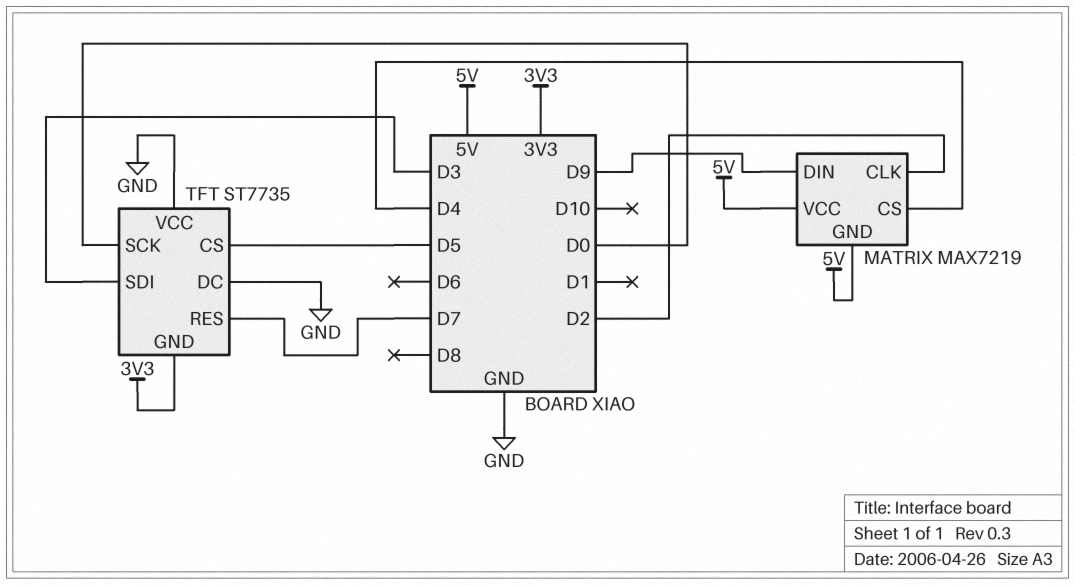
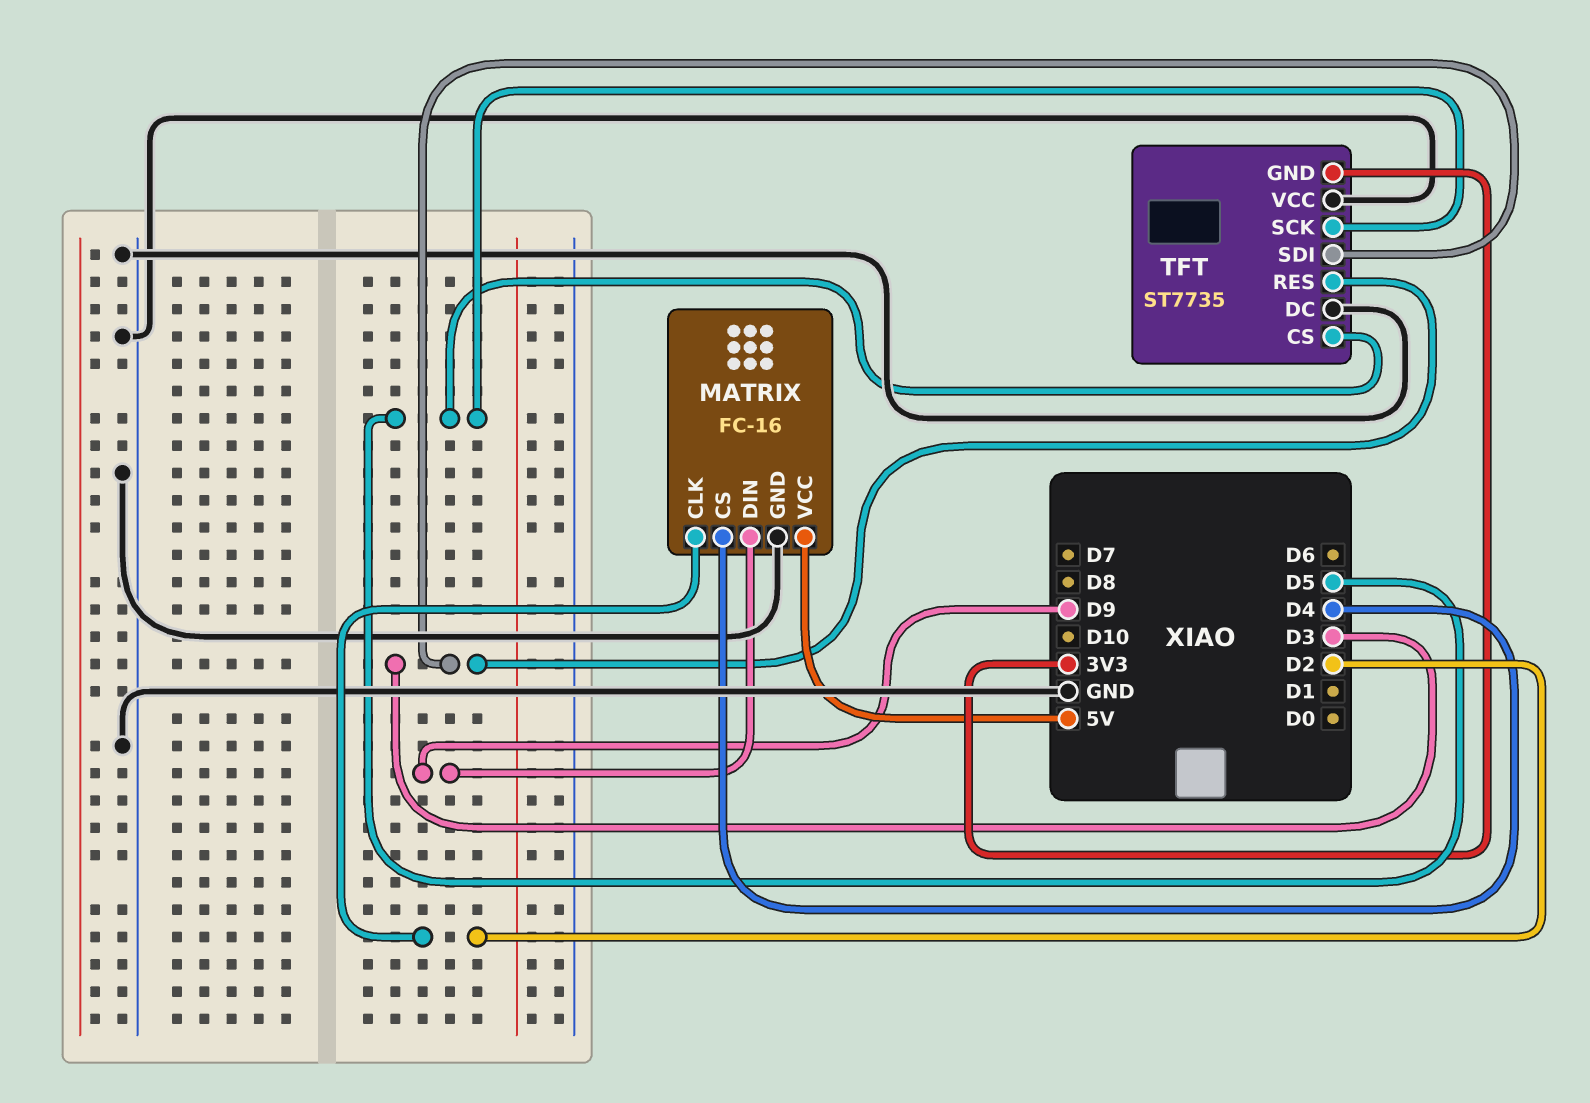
MATRIX: MAX7219 -> FC-16
MATRIX pin GND: 5V -> GND
TFT pin RES: D7 -> D3
TFT pin SCK: D0 -> D5

